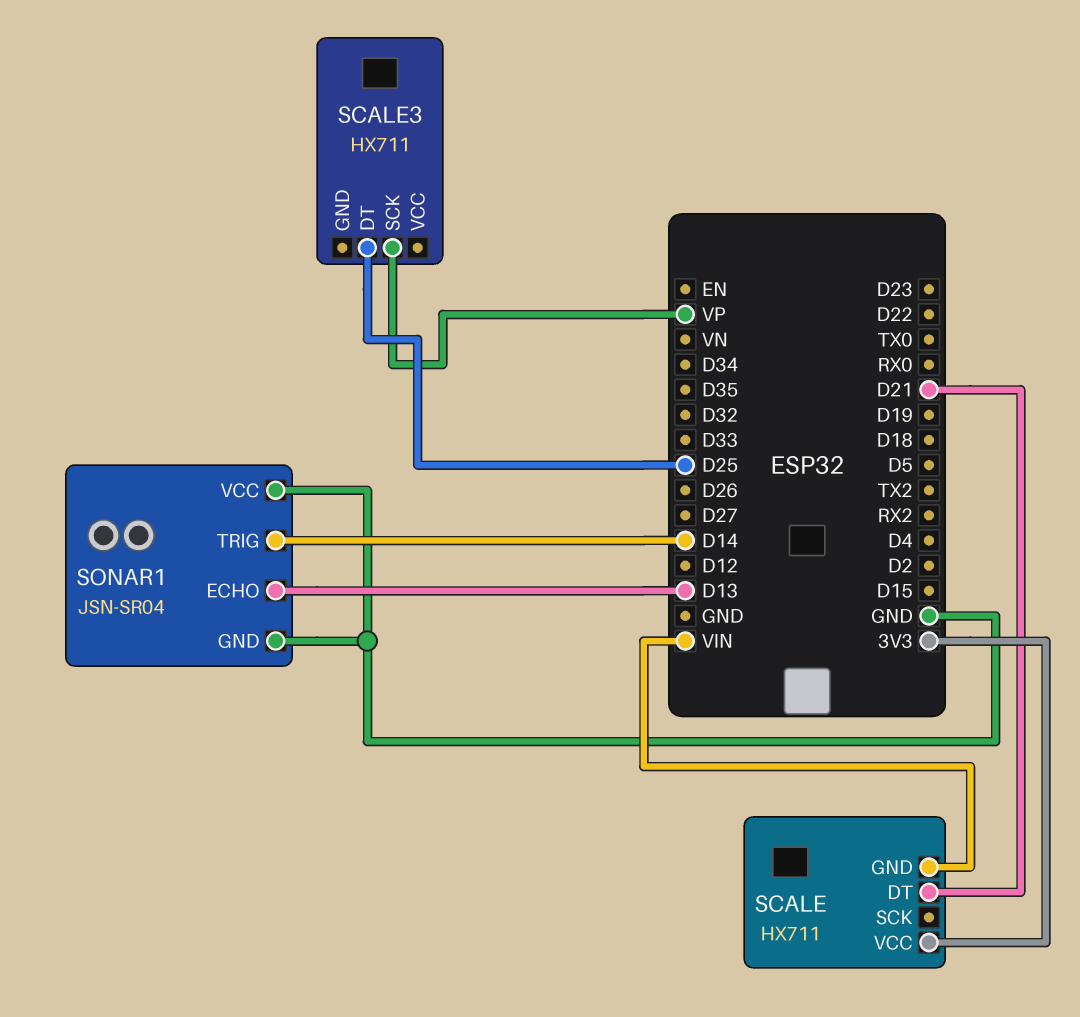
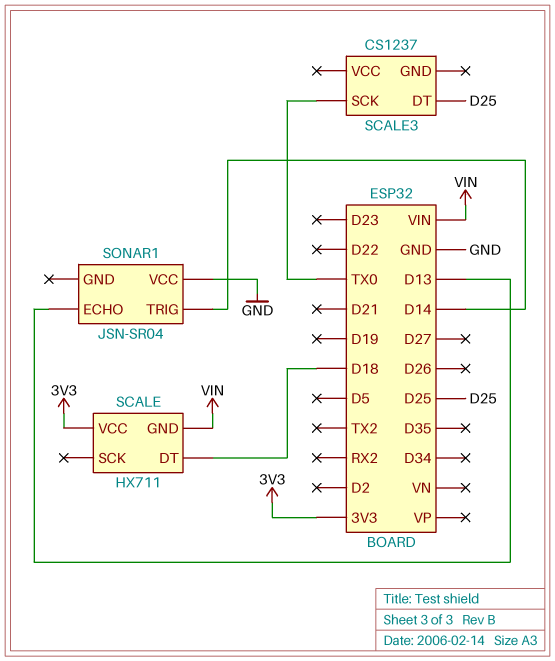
SCALE pin DT: D21 -> D18
SCALE3: HX711 -> CS1237
SCALE3 pin SCK: VP -> TX0
SONAR1 pin GND: GND -> none

